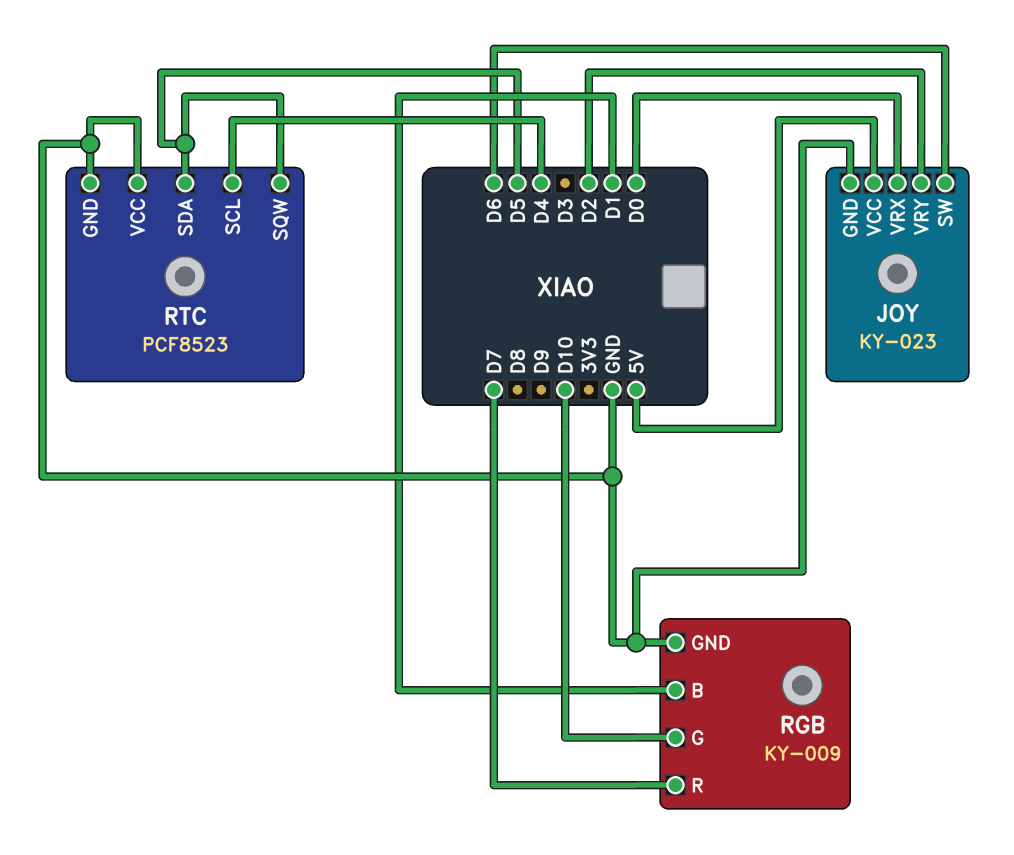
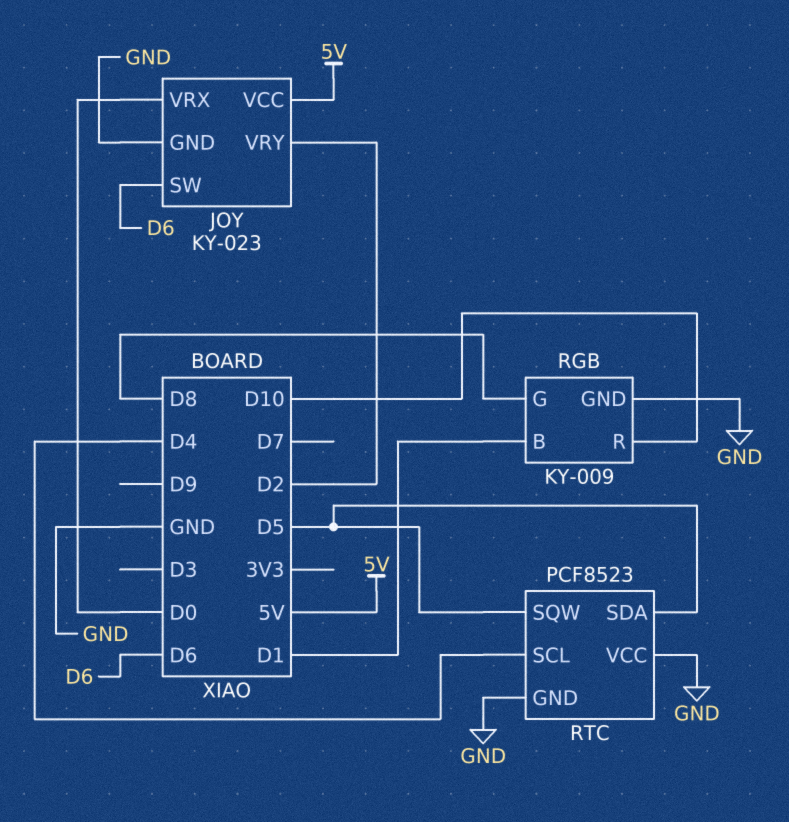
RGB pin G: D10 -> D8
RGB pin R: D7 -> D10

